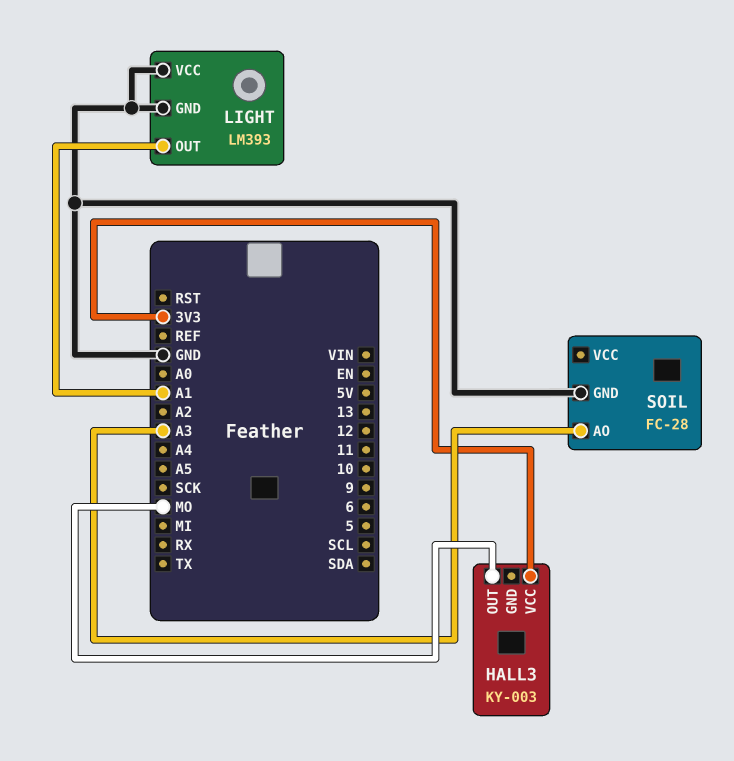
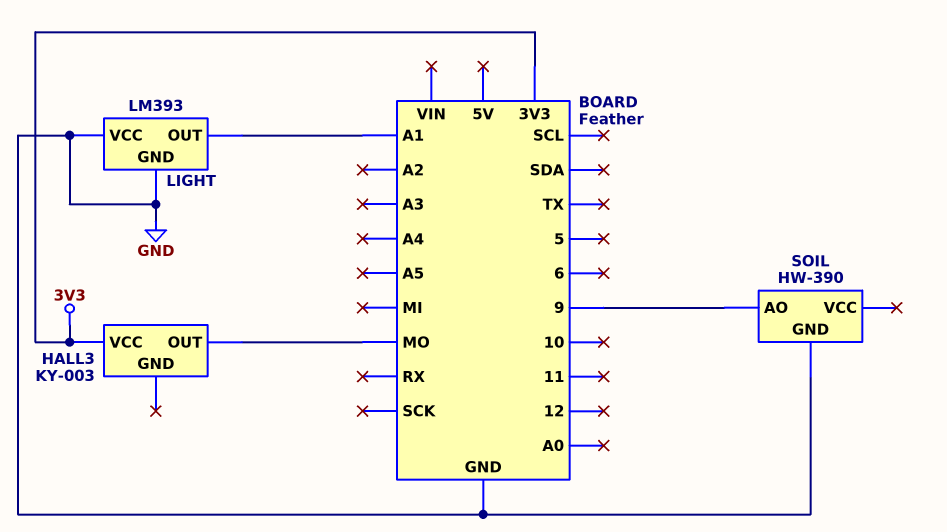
SOIL: FC-28 -> HW-390
SOIL pin AO: A3 -> 9

